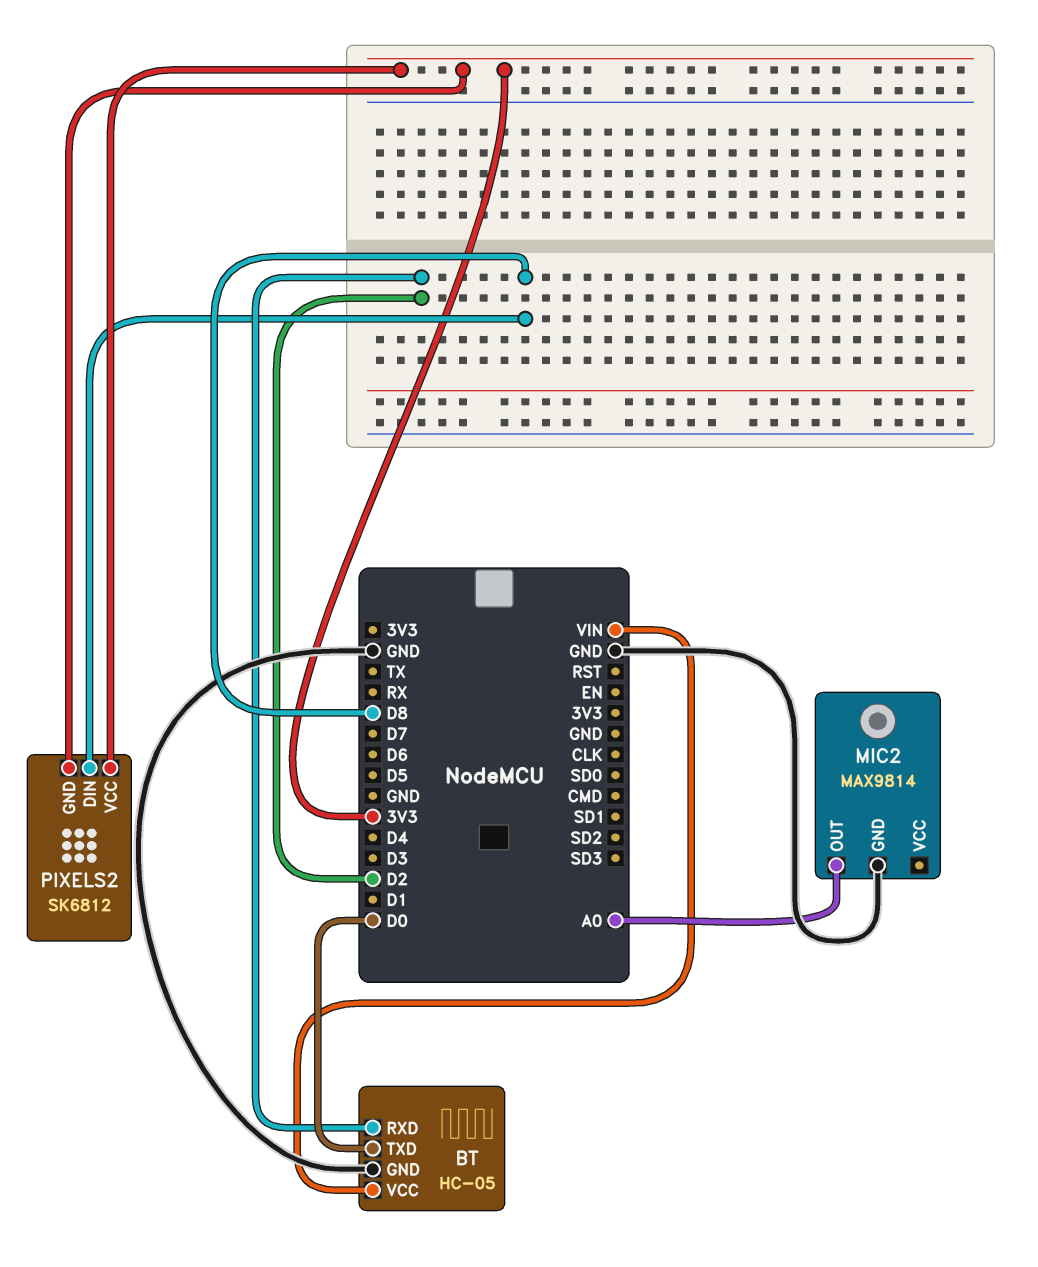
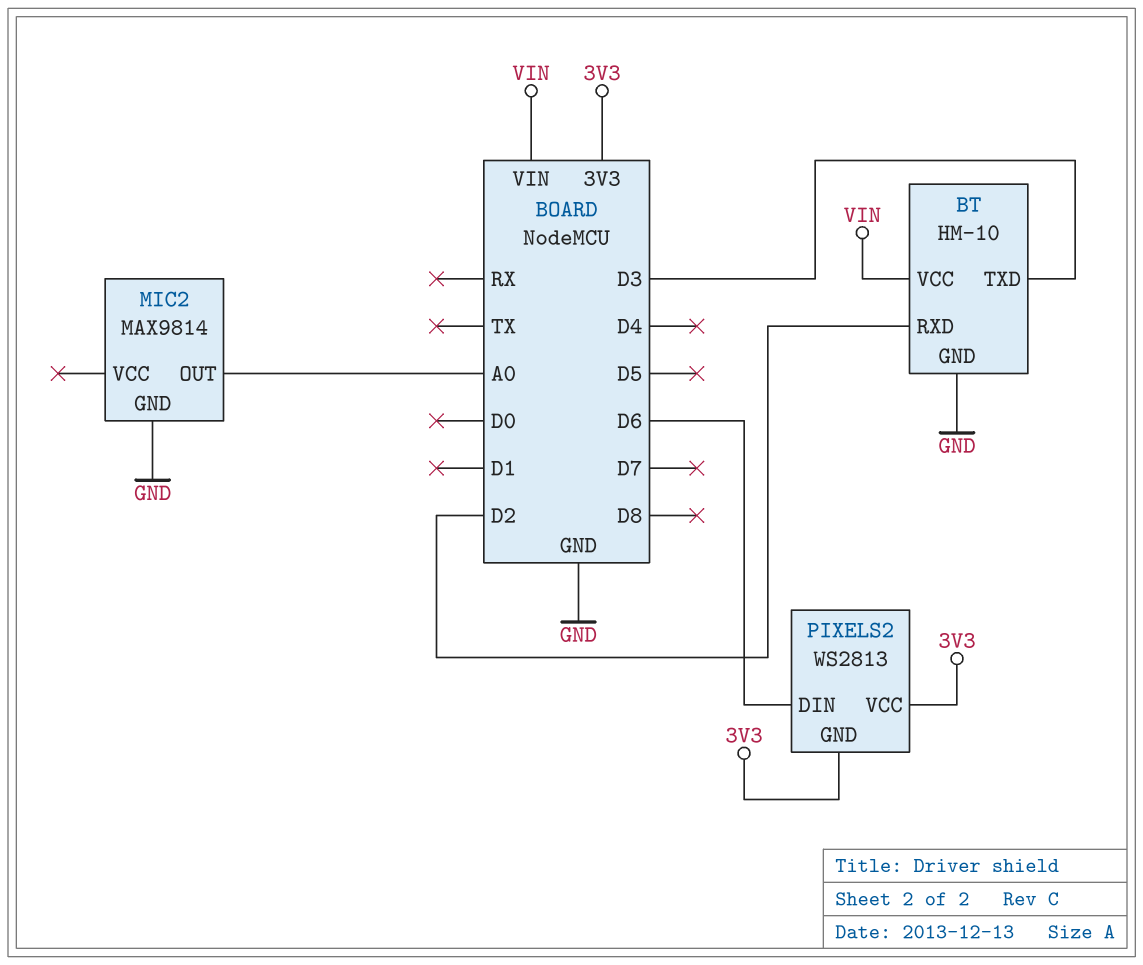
BT: HC-05 -> HM-10
BT pin TXD: D0 -> D3
PIXELS2: SK6812 -> WS2813
PIXELS2 pin DIN: D8 -> D6

